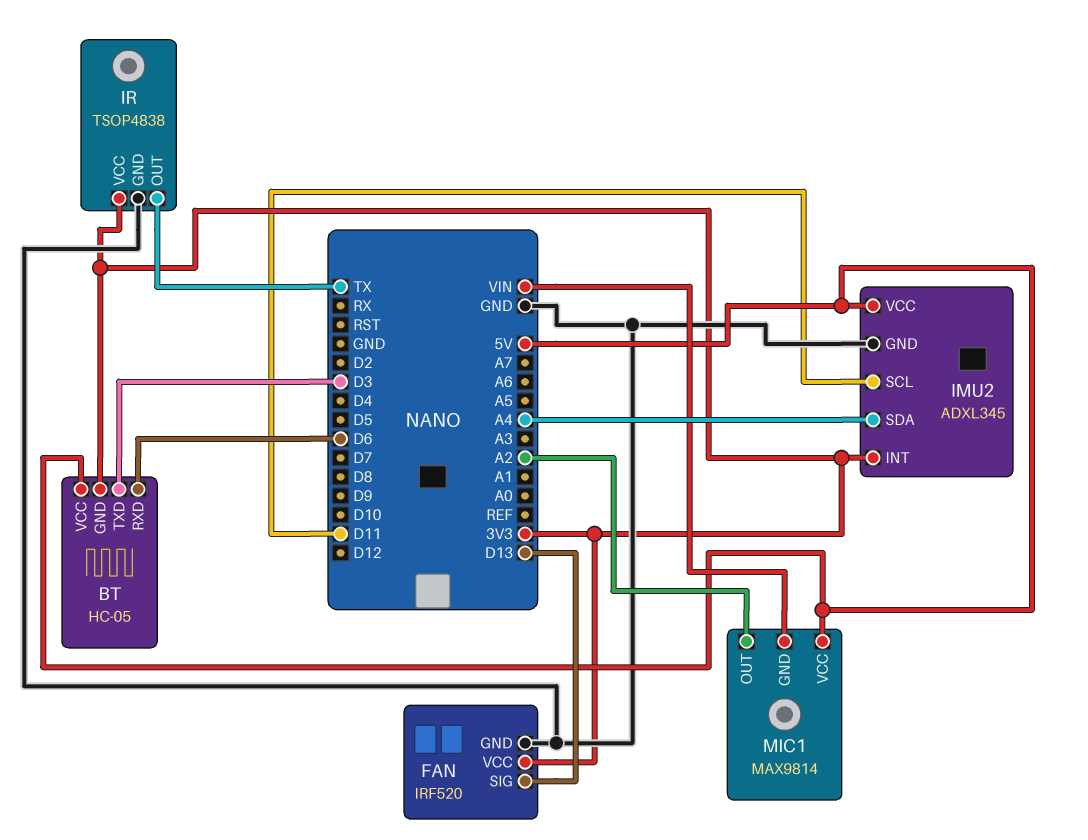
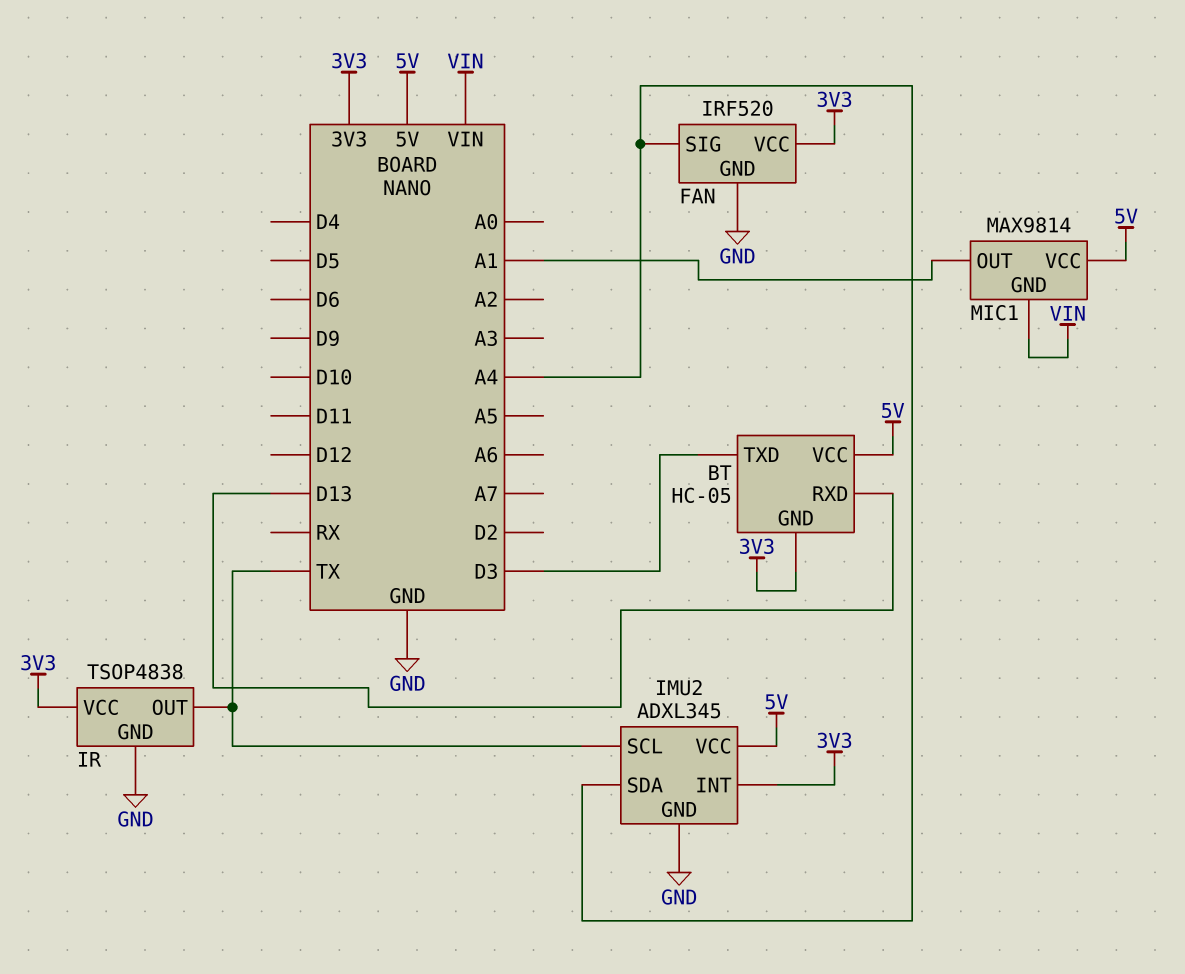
BT pin RXD: D6 -> D13
FAN pin SIG: D13 -> A4
IMU2 pin SCL: D11 -> TX
MIC1 pin OUT: A2 -> A1

